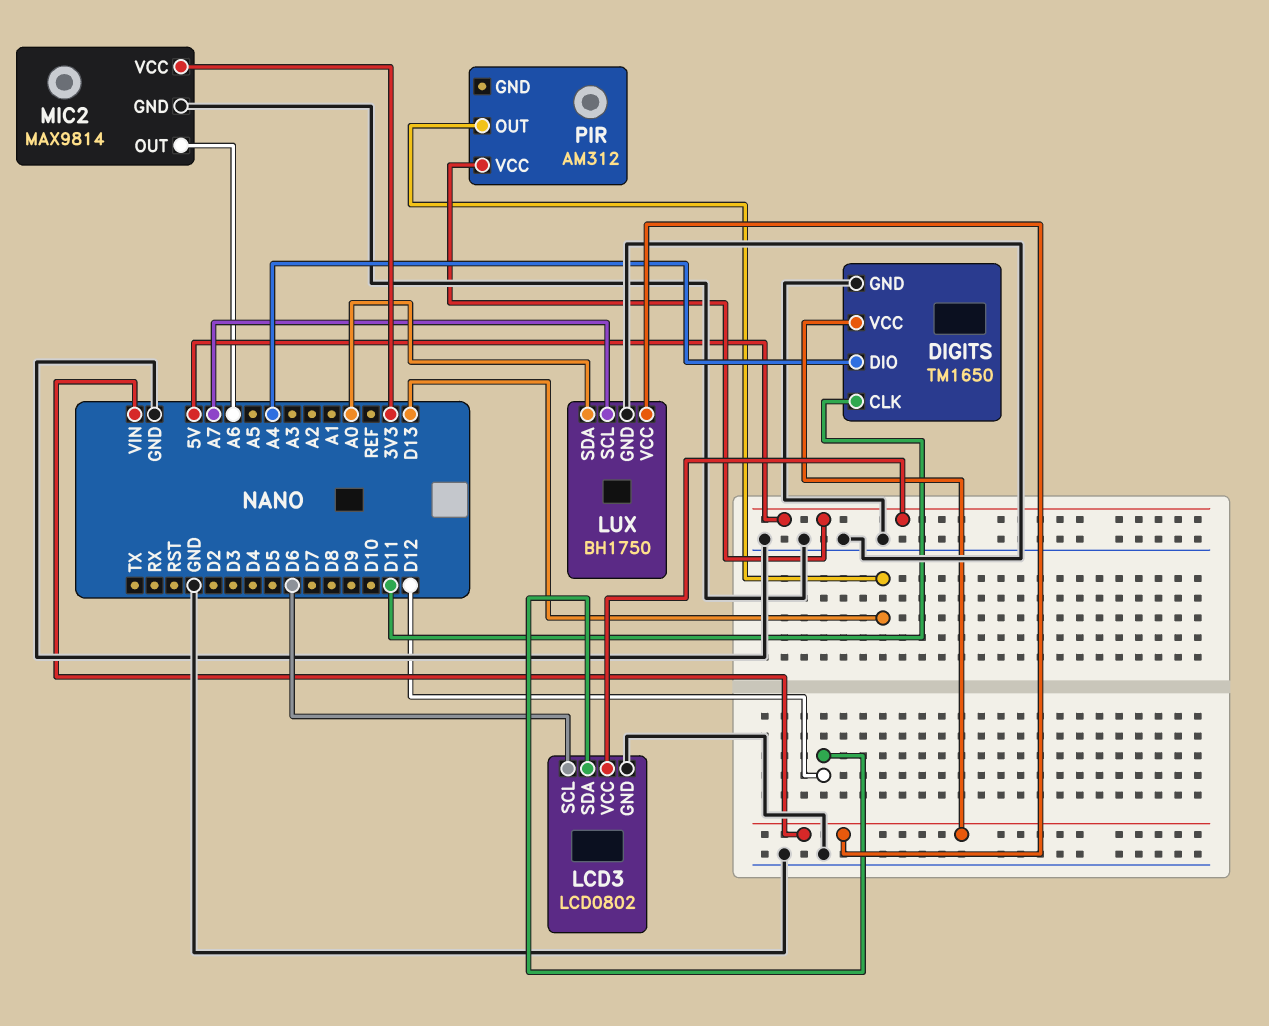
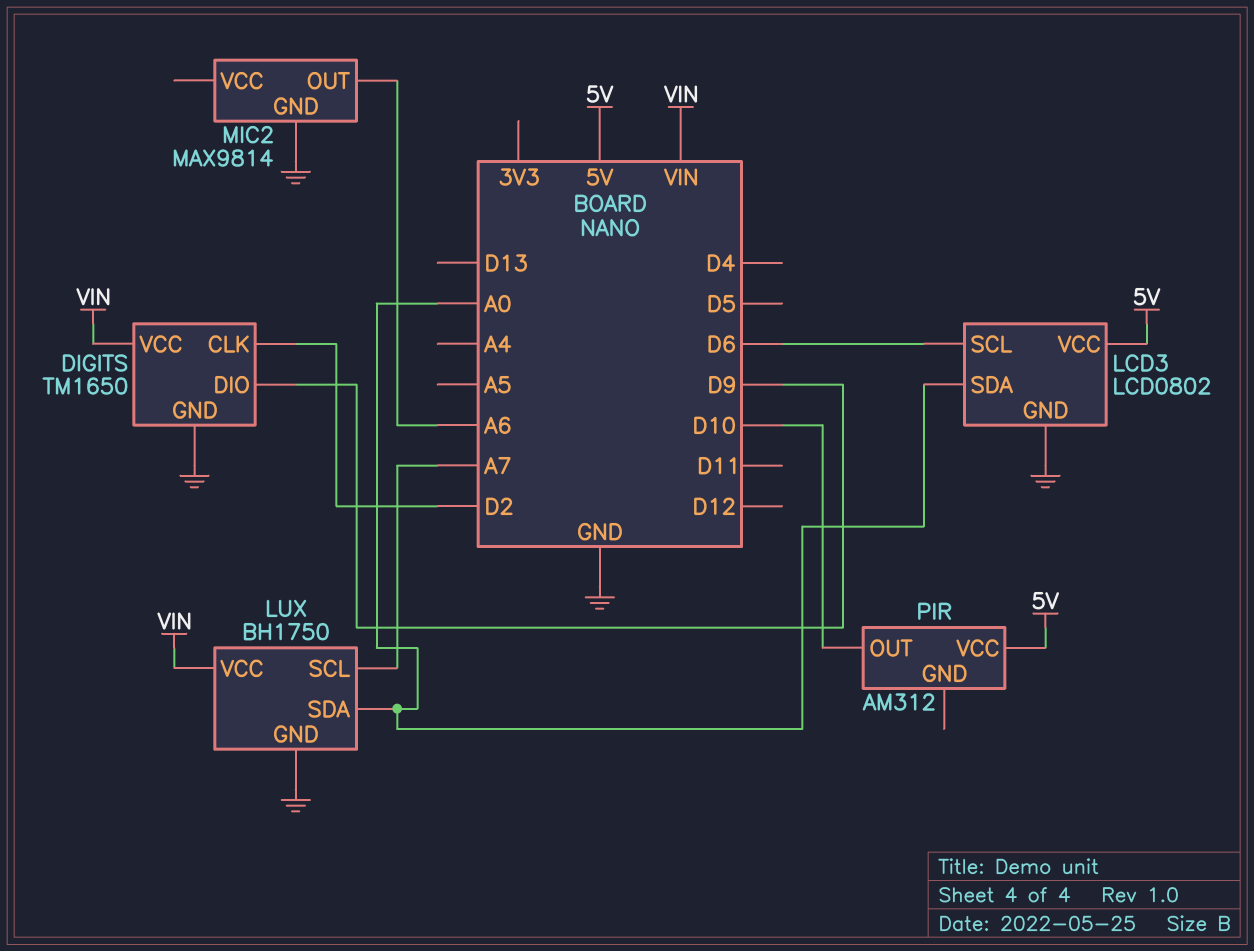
DIGITS pin CLK: D11 -> D2
DIGITS pin DIO: A4 -> D9
LCD3 pin SDA: D12 -> A0
MIC2 pin VCC: 3V3 -> none
PIR pin OUT: D13 -> D10

